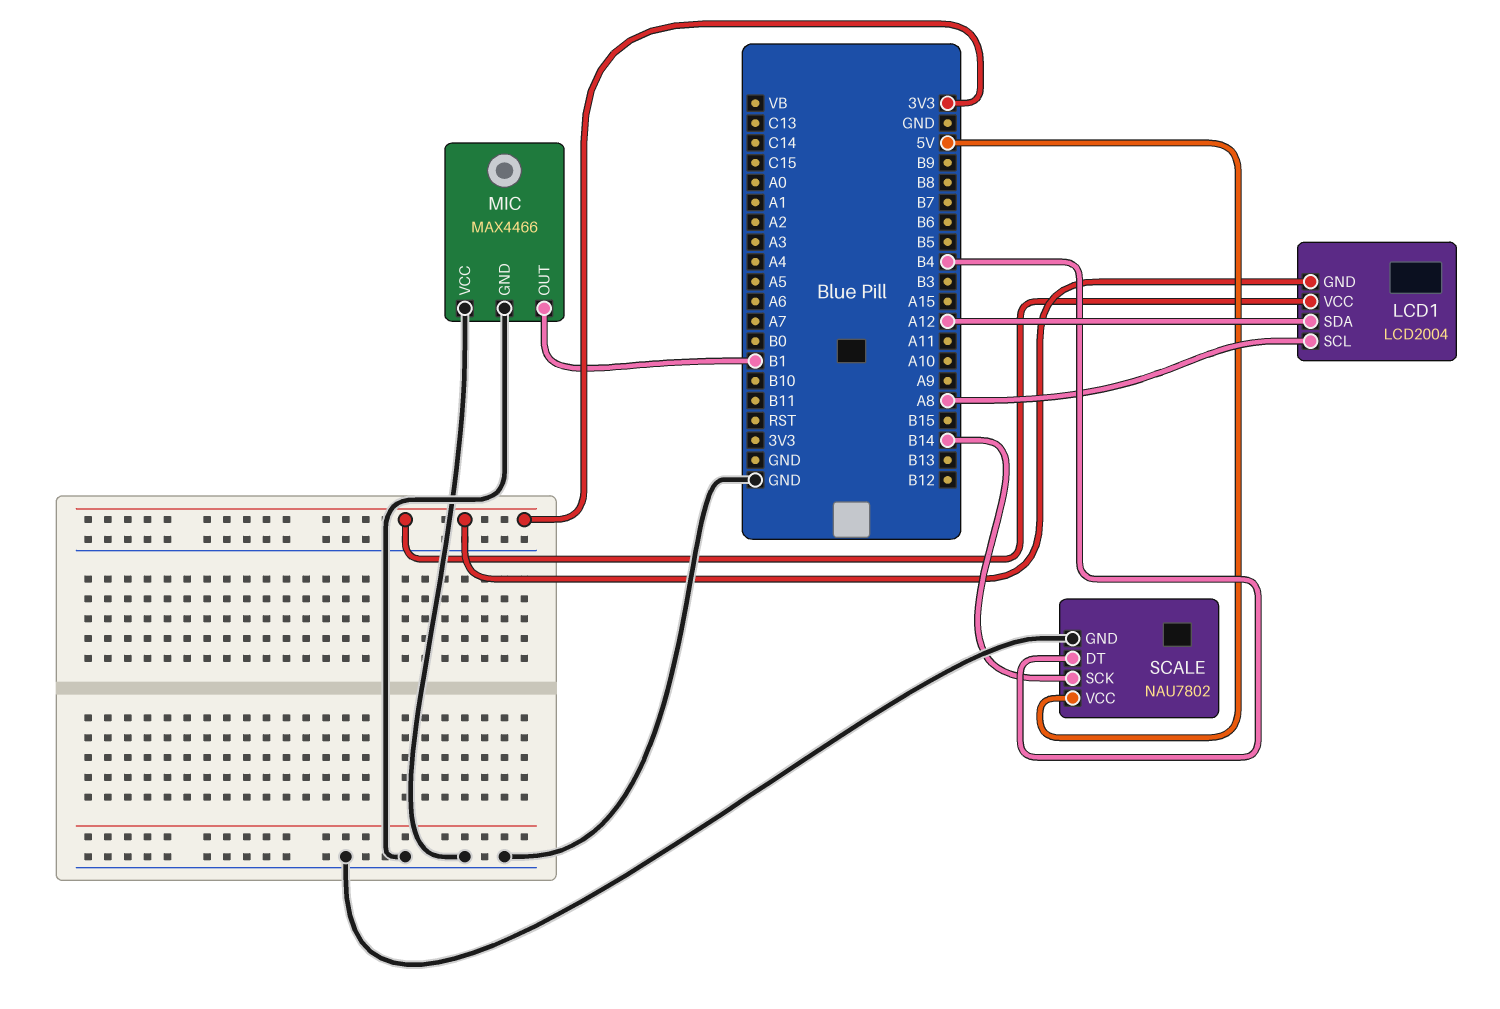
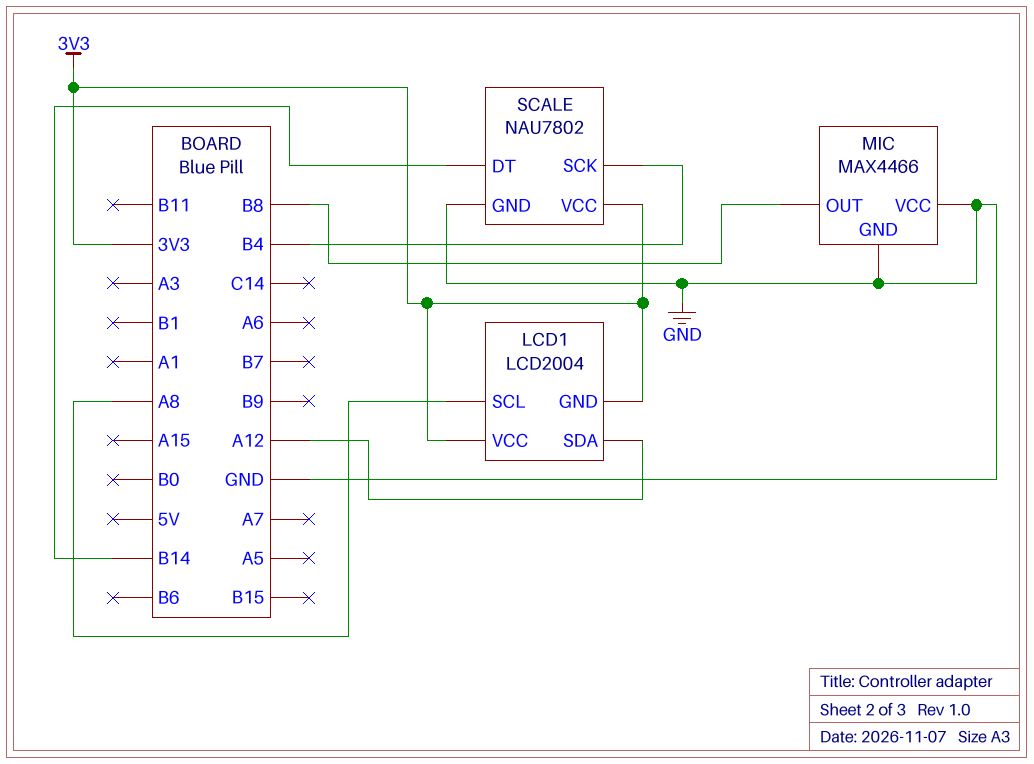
MIC pin OUT: B1 -> B8
SCALE pin DT: B4 -> B14
SCALE pin SCK: B14 -> B4
SCALE pin VCC: 5V -> 3V3

